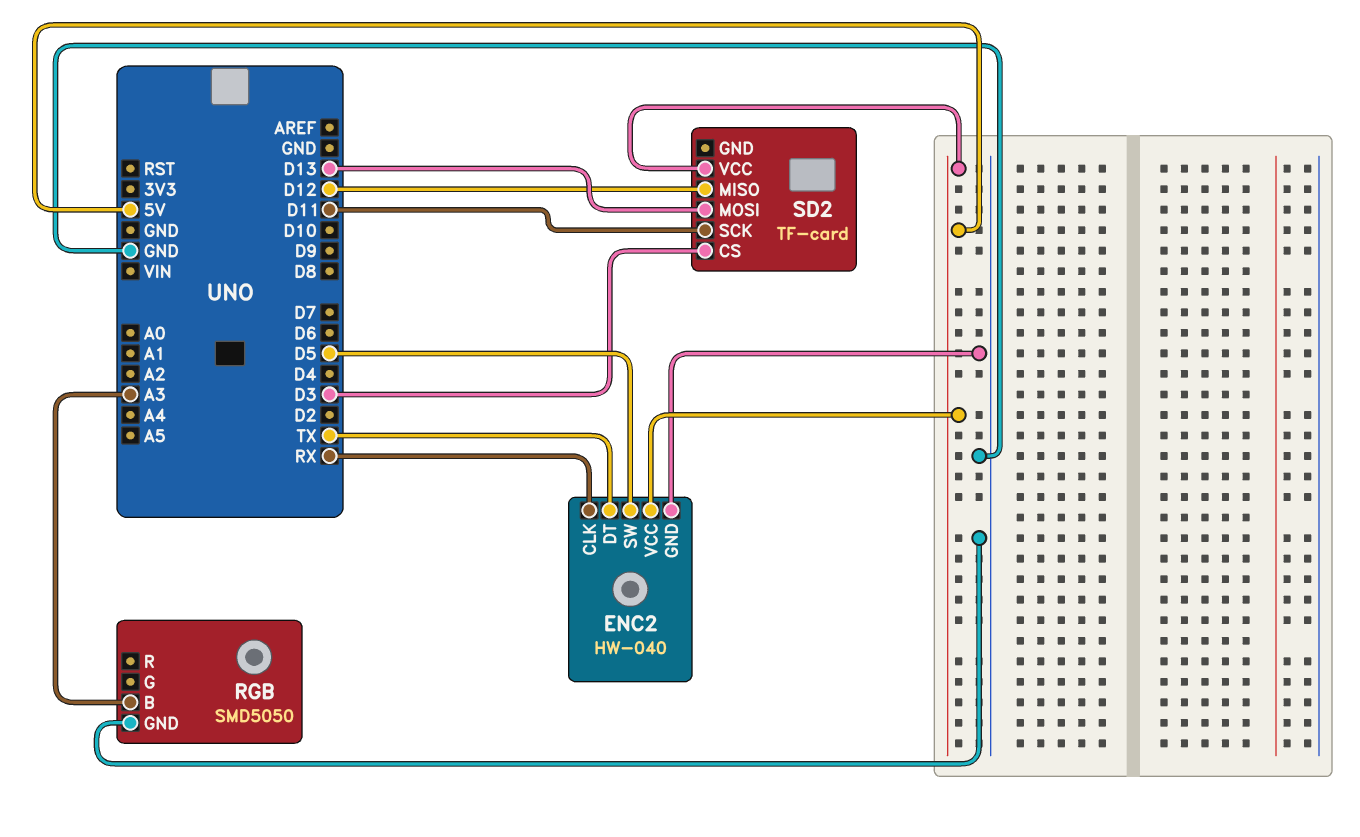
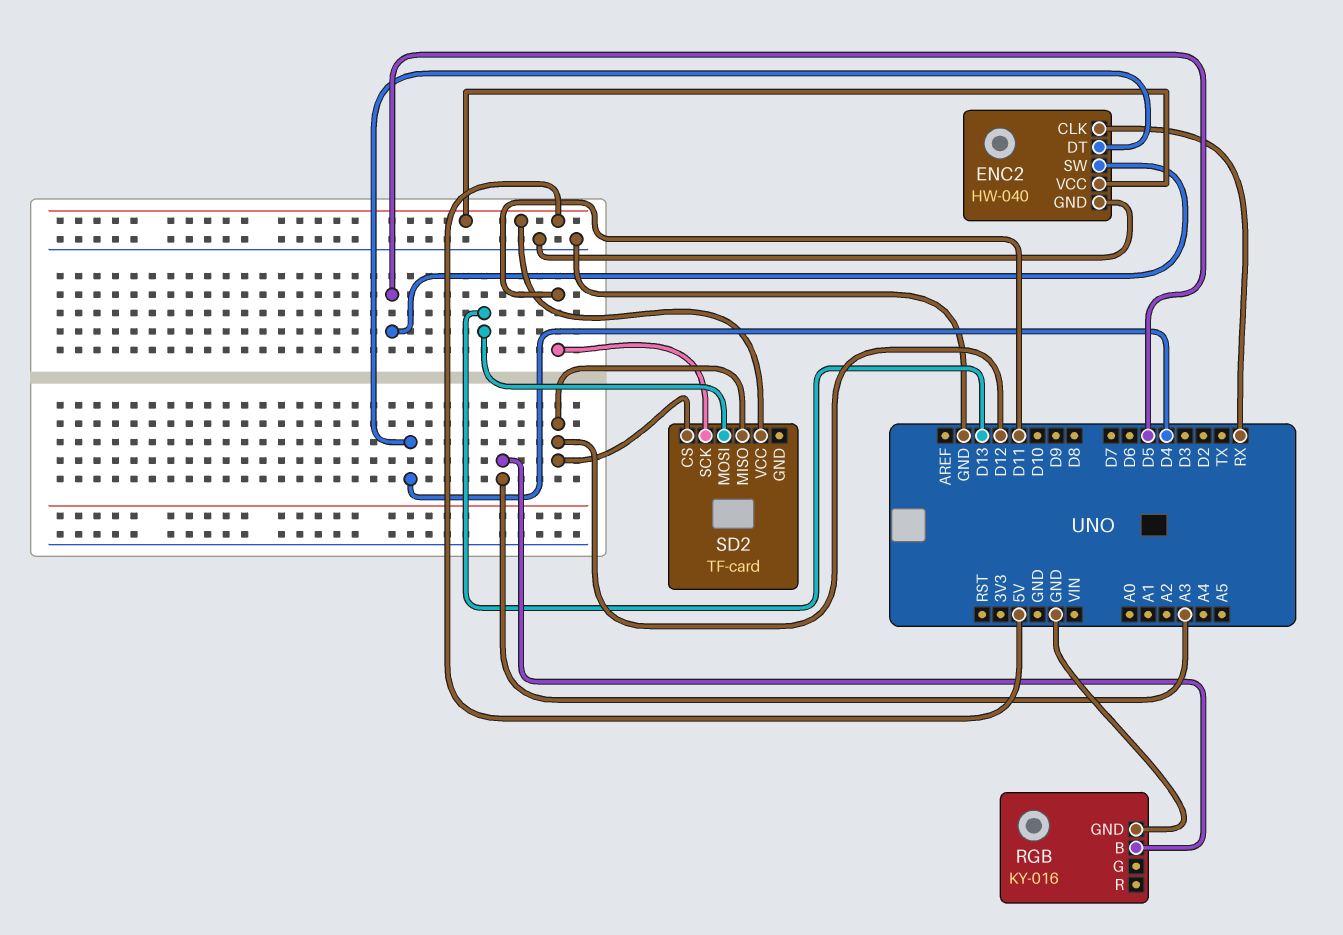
ENC2 pin DT: TX -> D4
RGB: SMD5050 -> KY-016
SD2 pin CS: D3 -> D12

